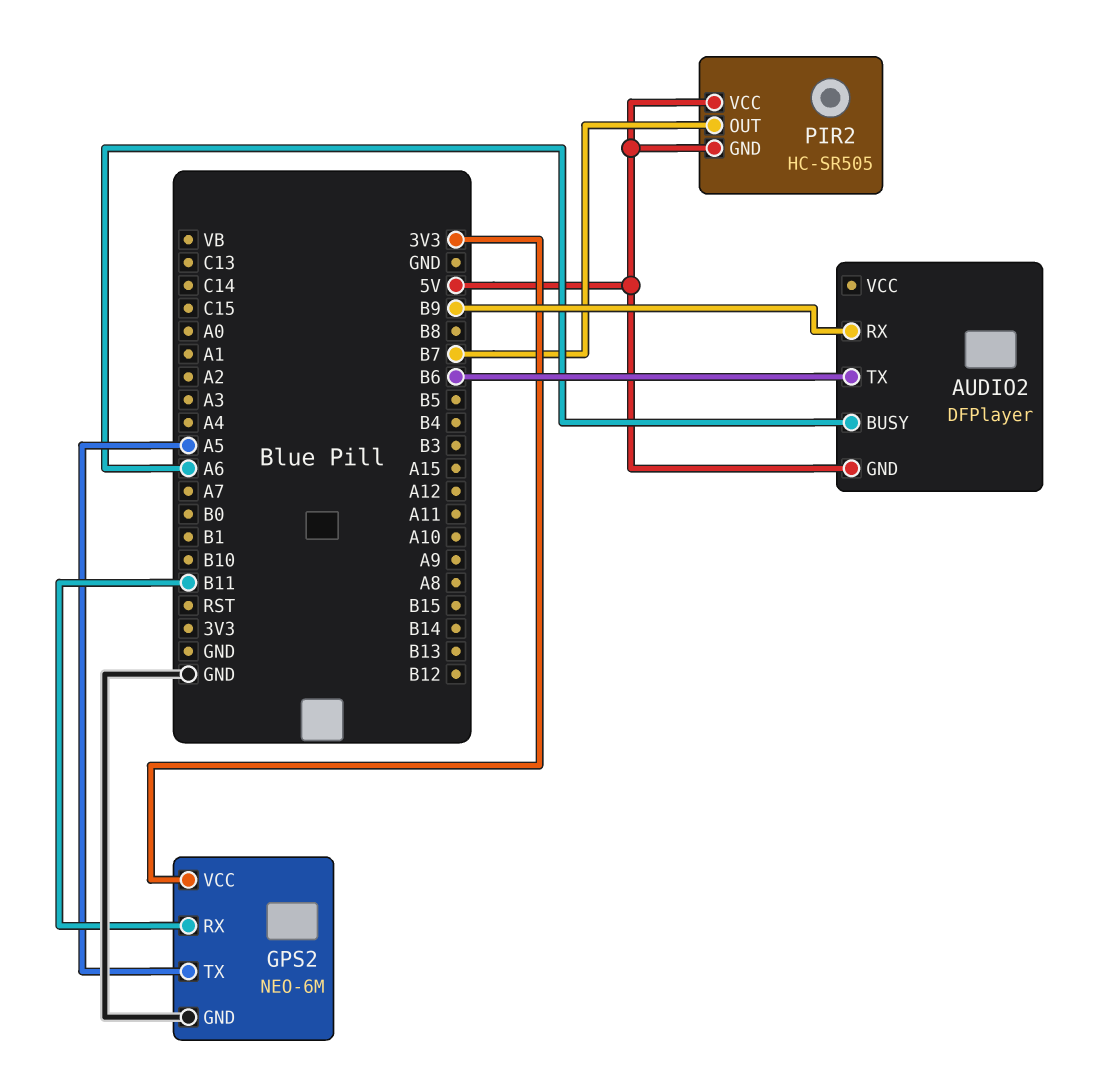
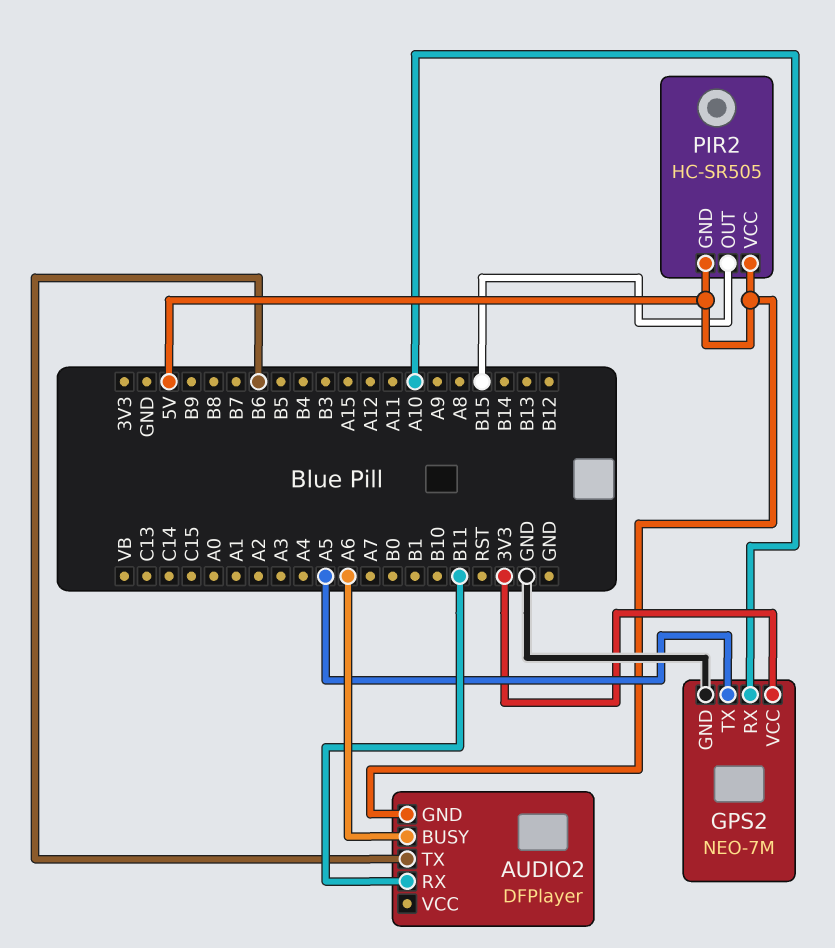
AUDIO2 pin RX: B9 -> B11
GPS2: NEO-6M -> NEO-7M
GPS2 pin RX: B11 -> A10
PIR2 pin OUT: B7 -> B15

